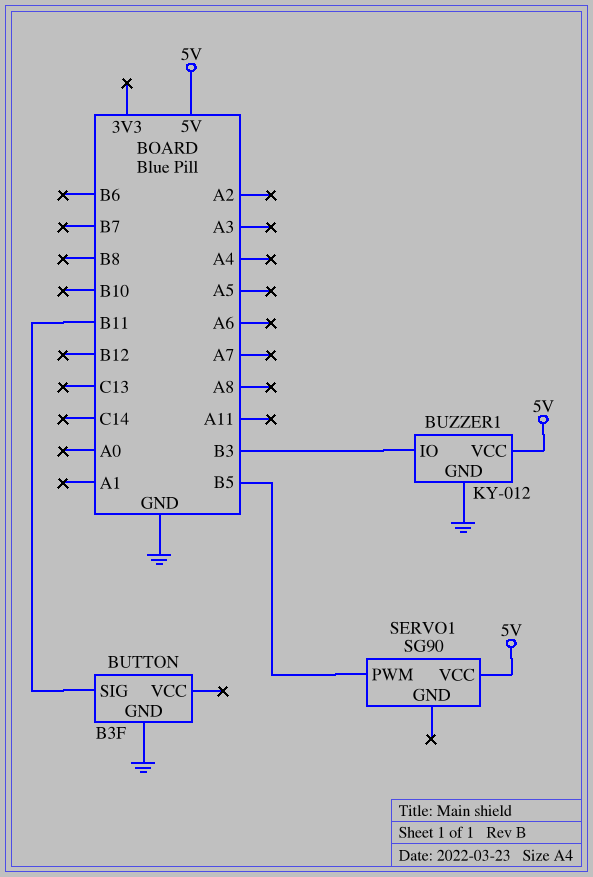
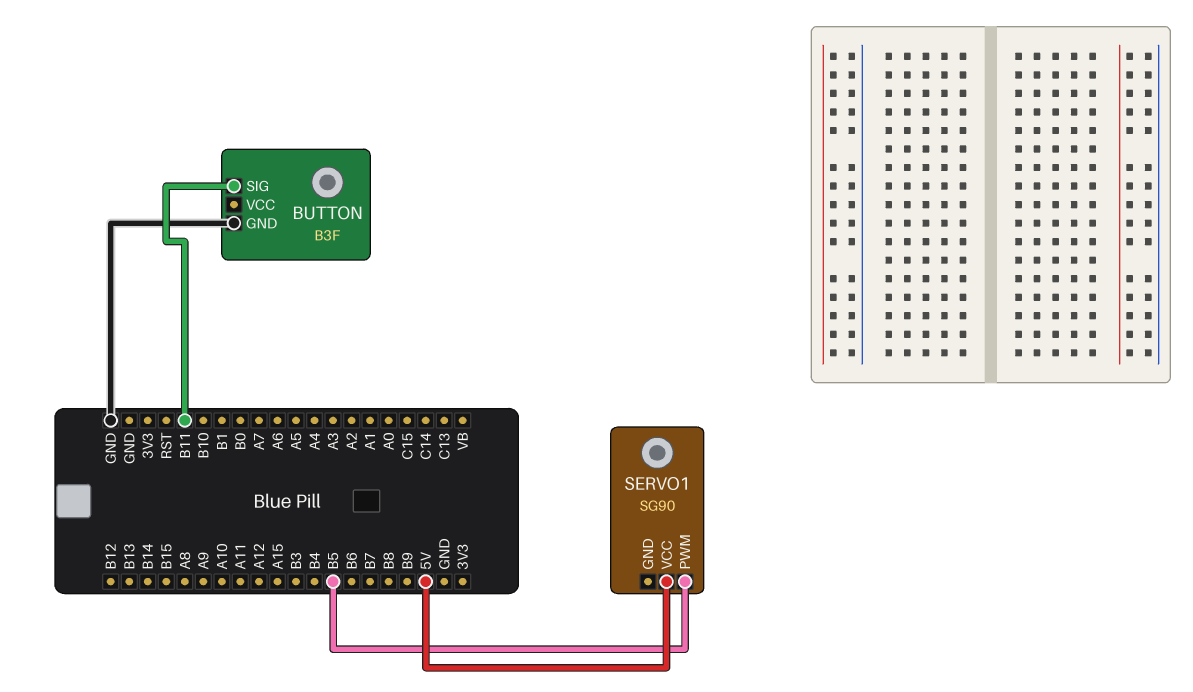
BUZZER1: KY-012 -> none
BUZZER1 pin GND: GND -> none
BUZZER1 pin IO: B3 -> none
BUZZER1 pin VCC: 5V -> none

